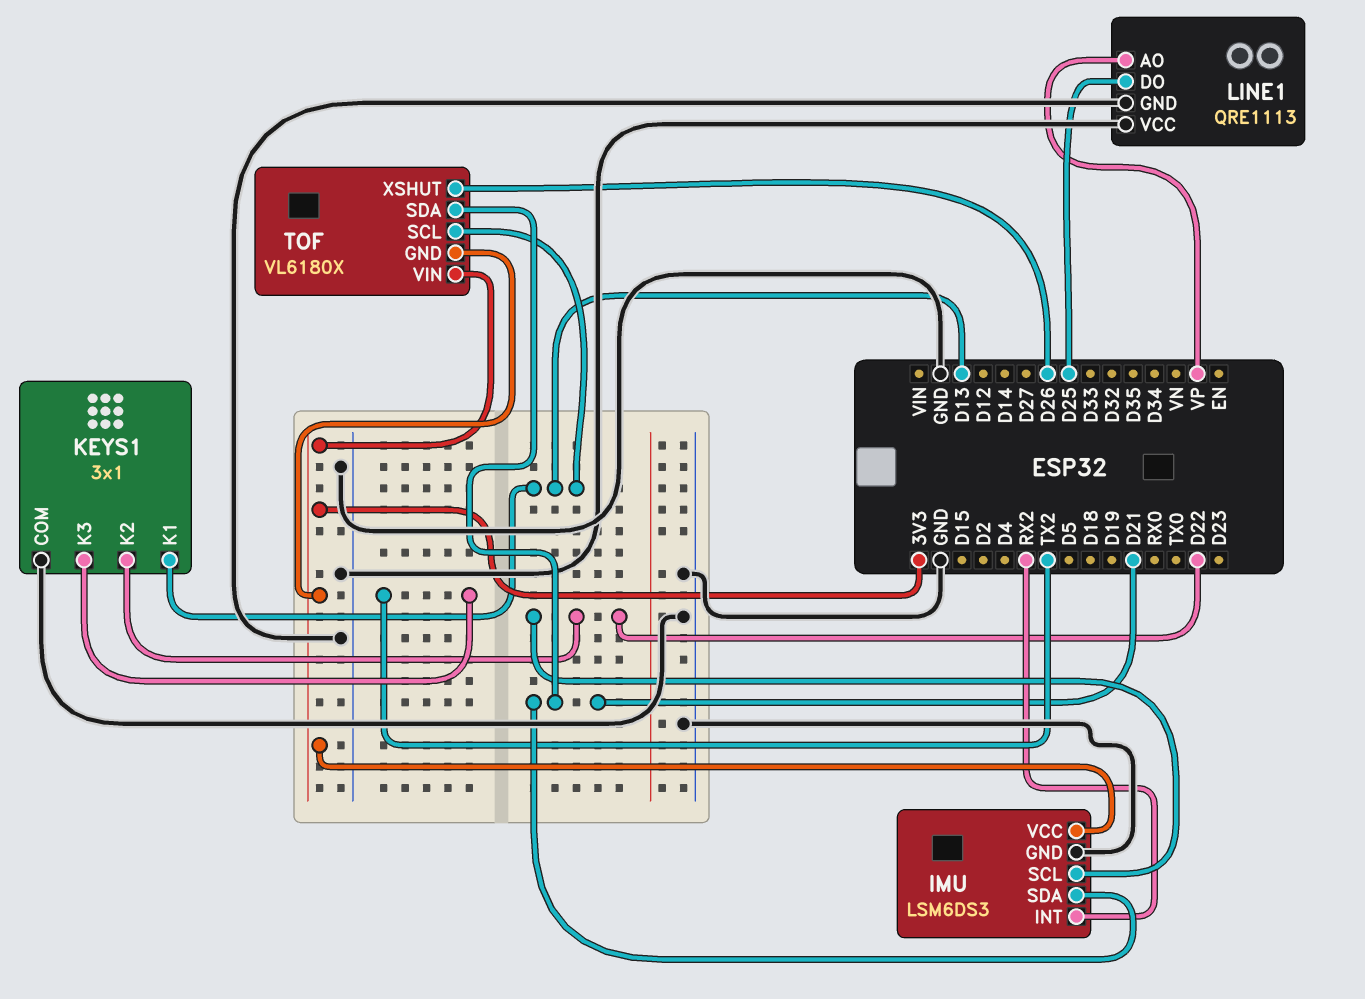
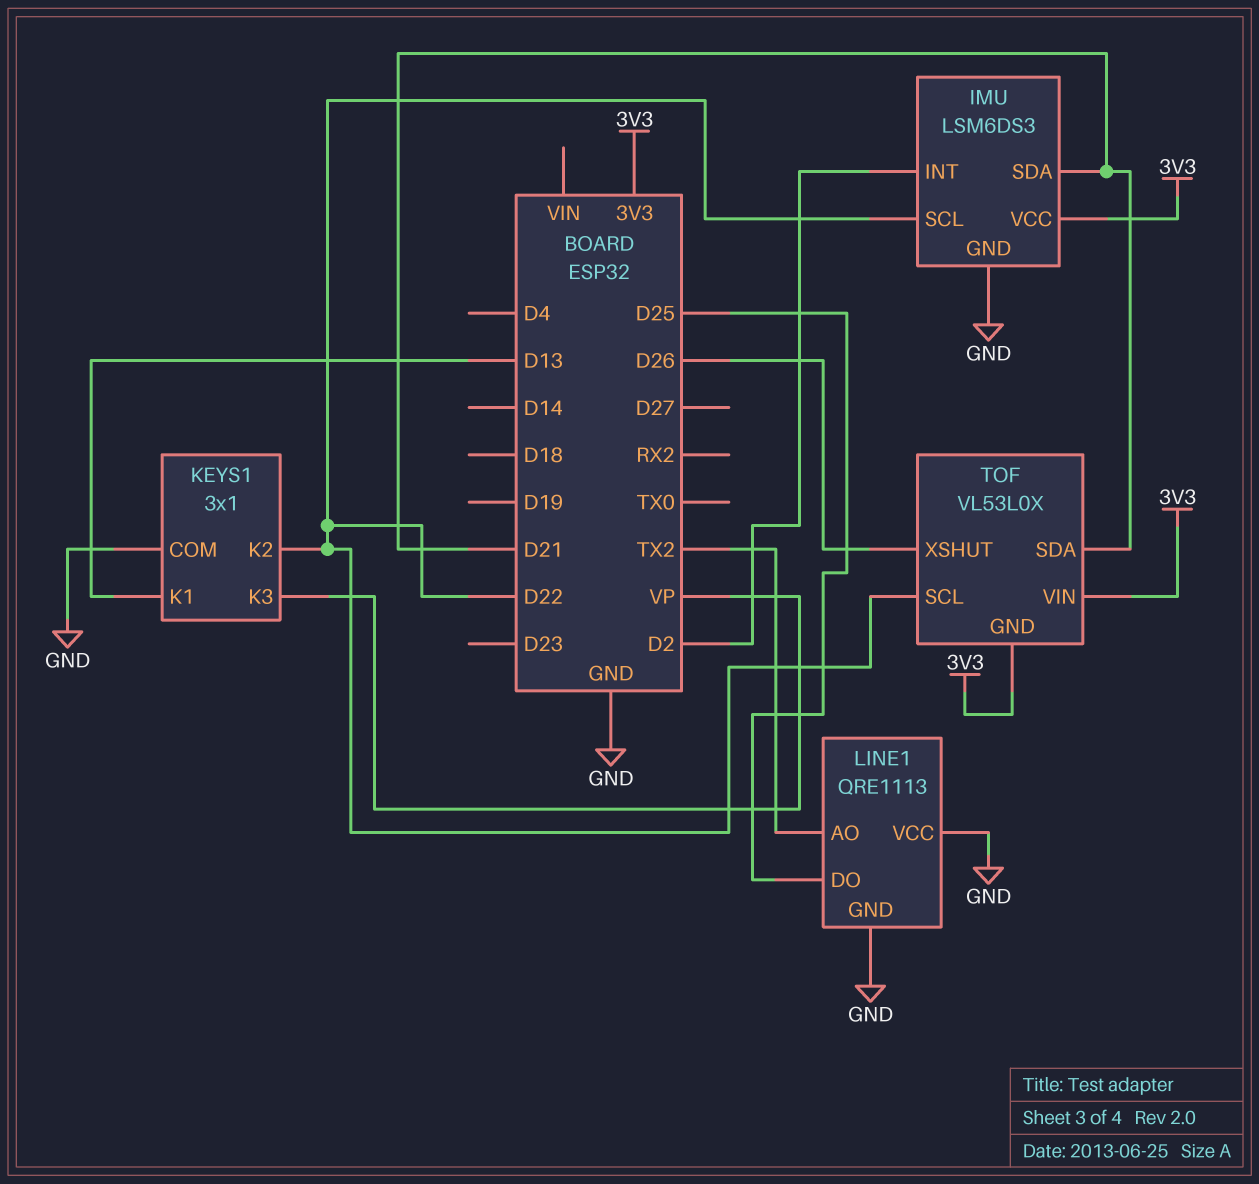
IMU pin INT: RX2 -> D2
KEYS1 pin K3: TX2 -> VP
LINE1 pin AO: VP -> TX2
TOF: VL6180X -> VL53L0X
TOF pin SCL: D13 -> D22

